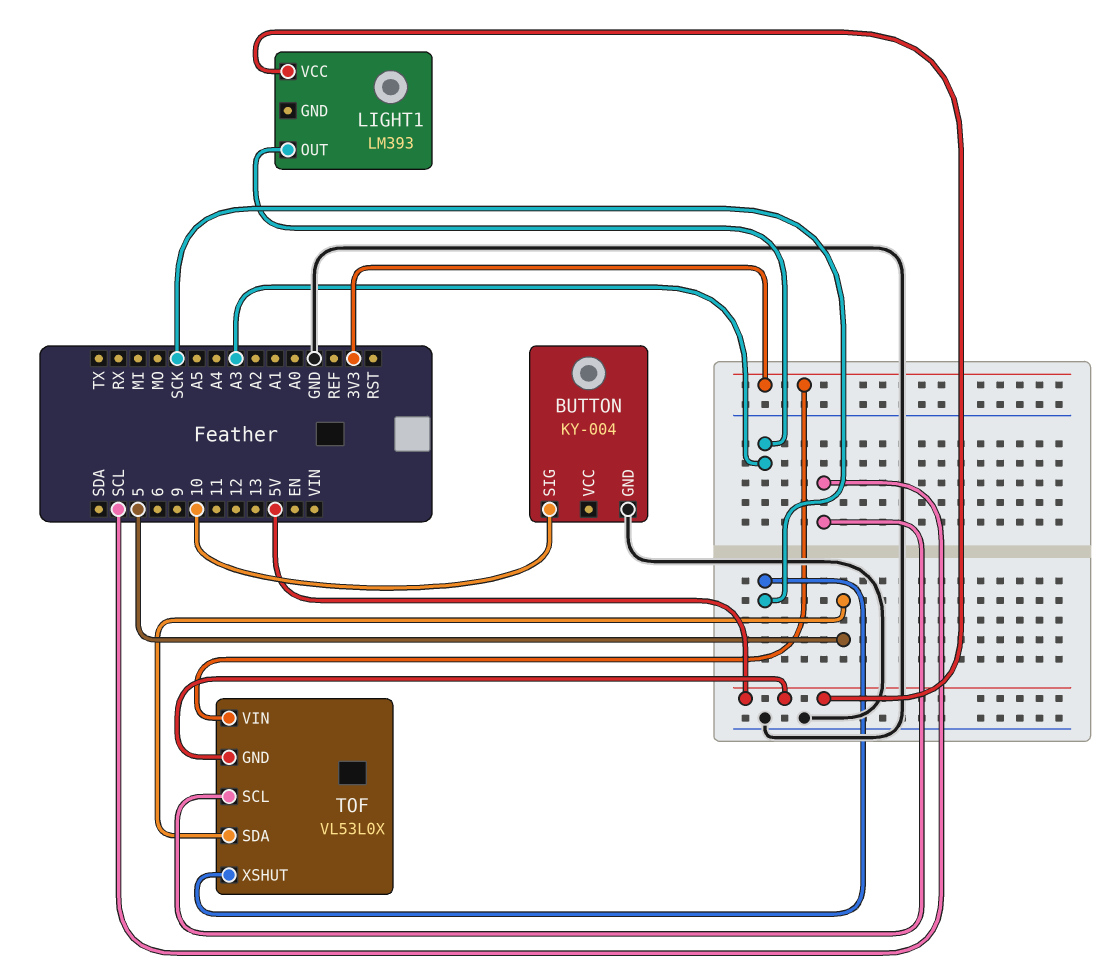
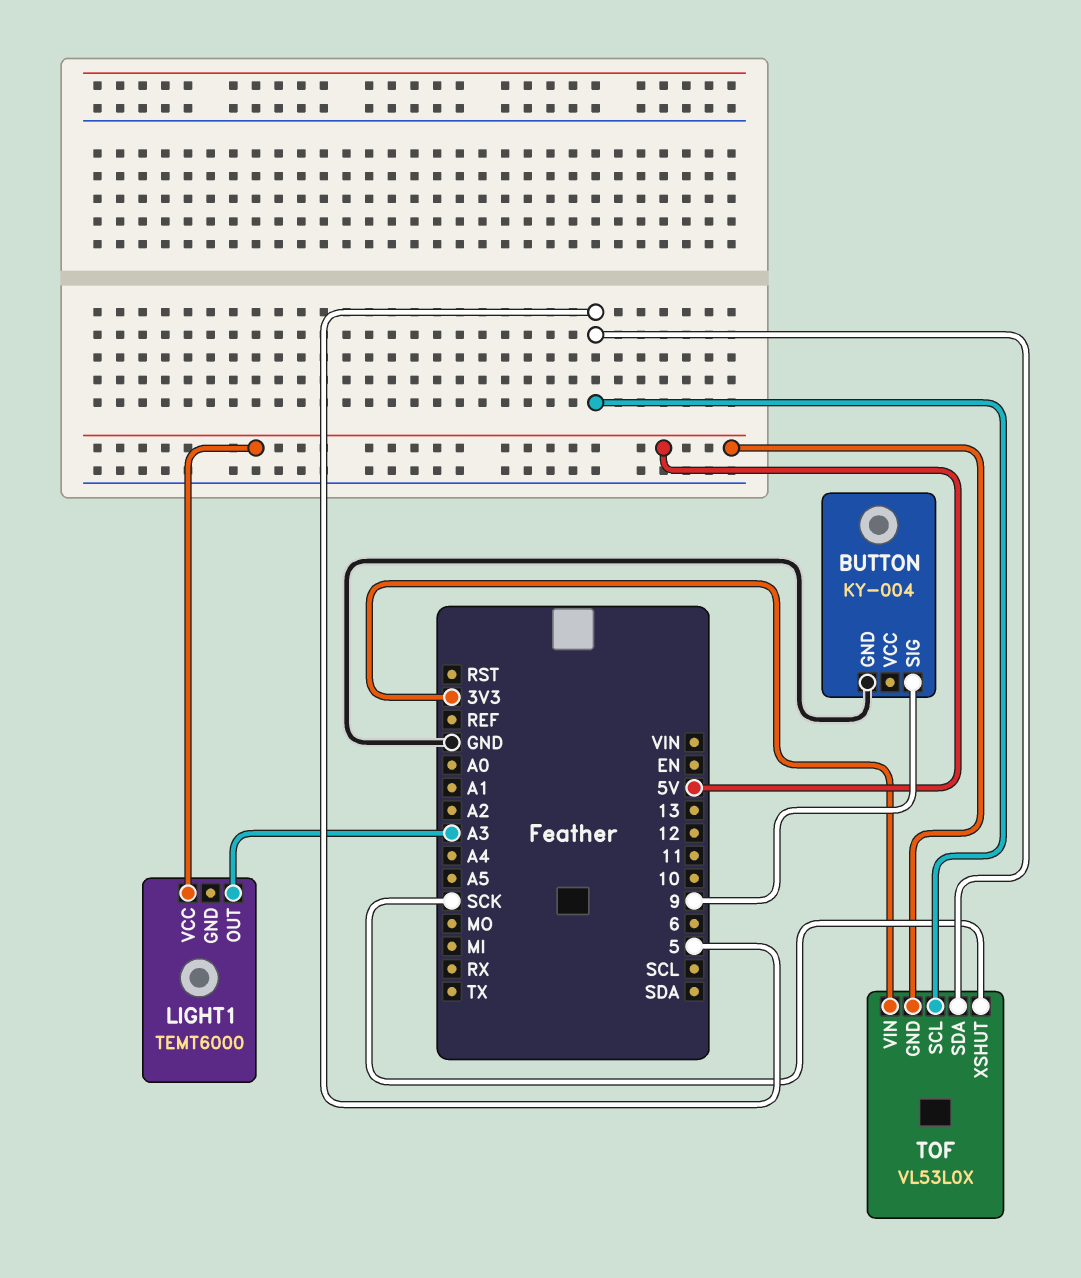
BUTTON pin SIG: 10 -> 9
LIGHT1: LM393 -> TEMT6000
TOF pin SCL: SCL -> 5

